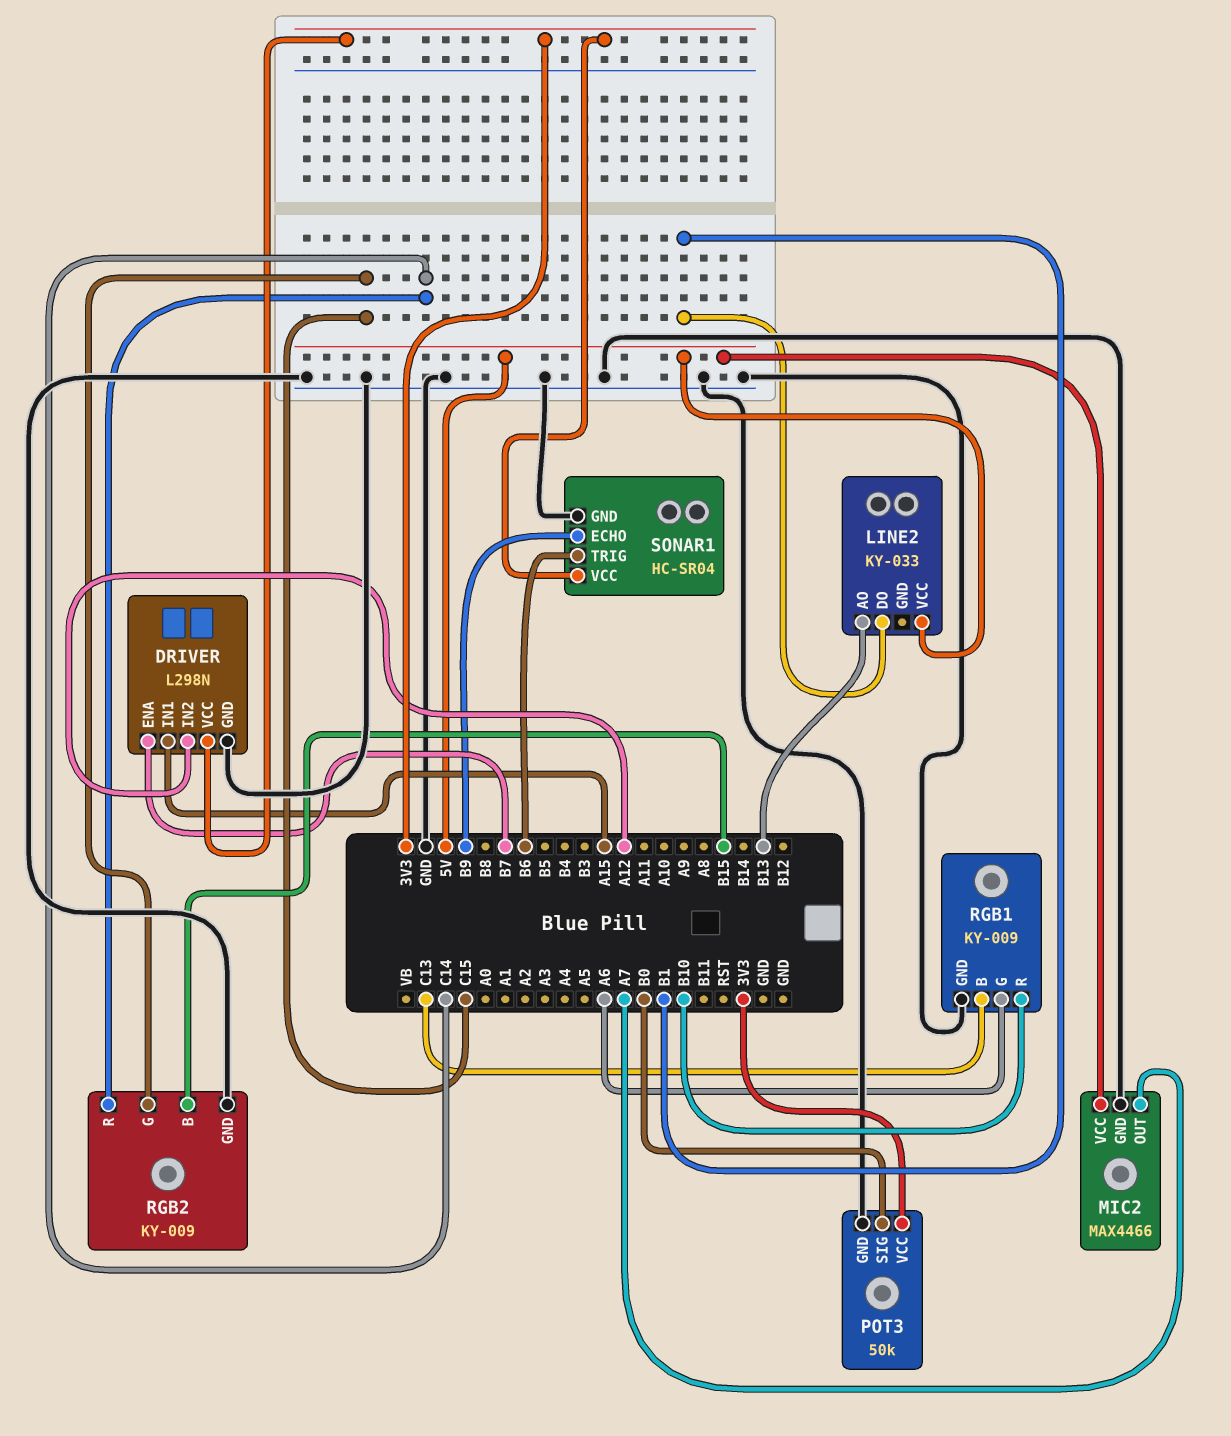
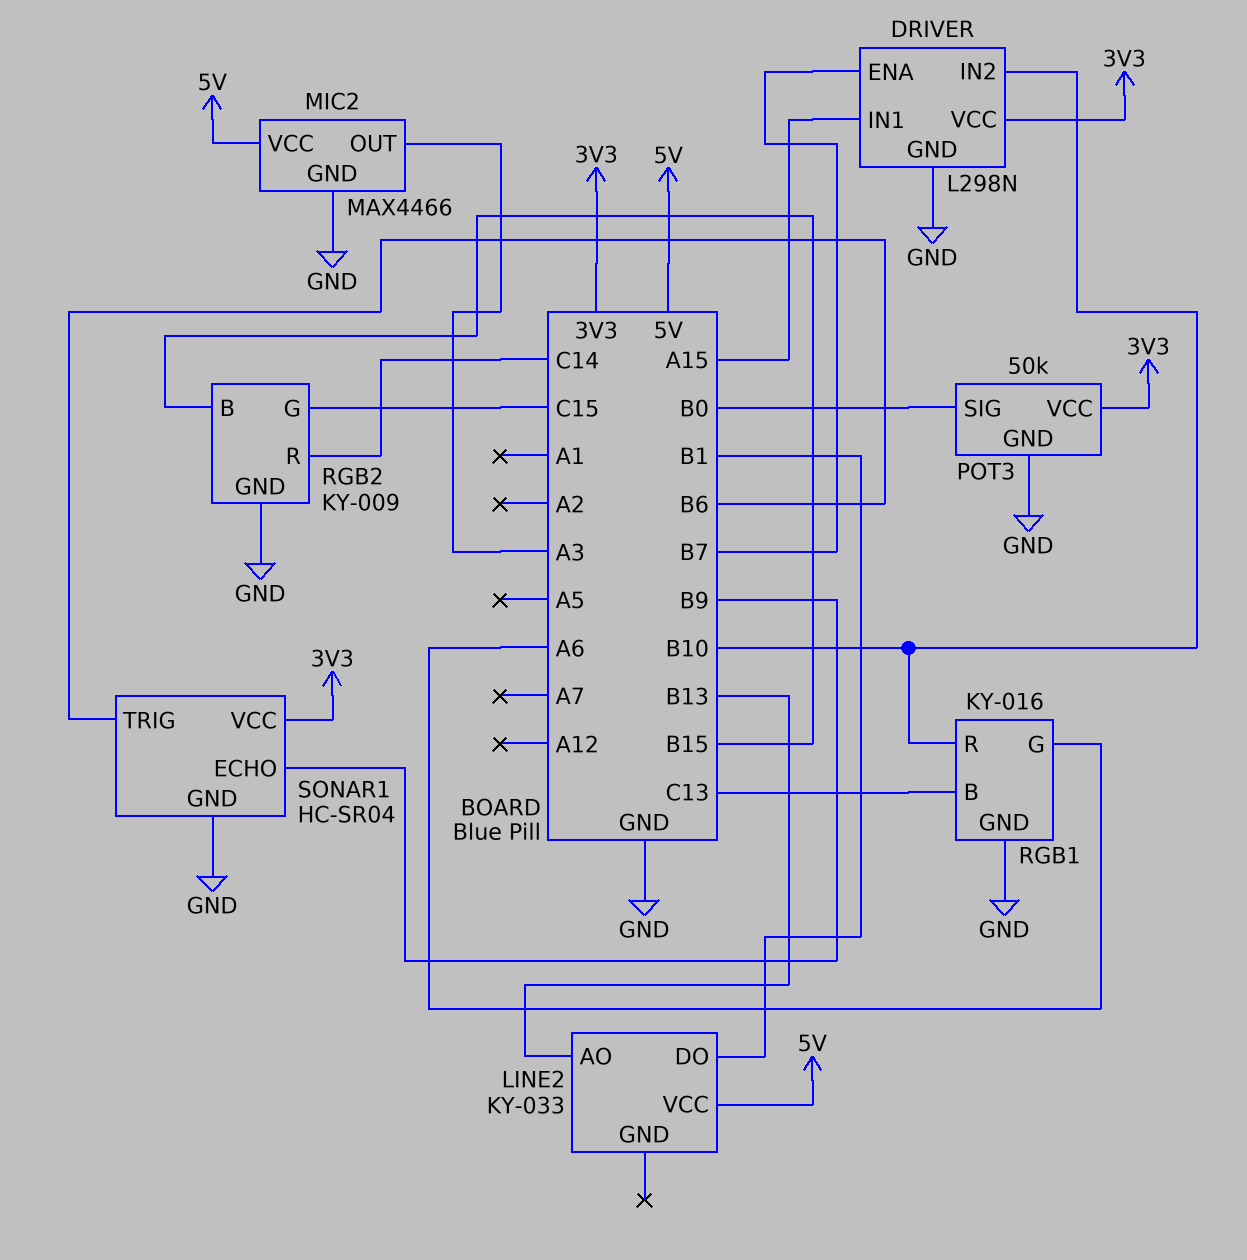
DRIVER pin IN2: A12 -> B10
MIC2 pin OUT: A7 -> A3
RGB1: KY-009 -> KY-016

